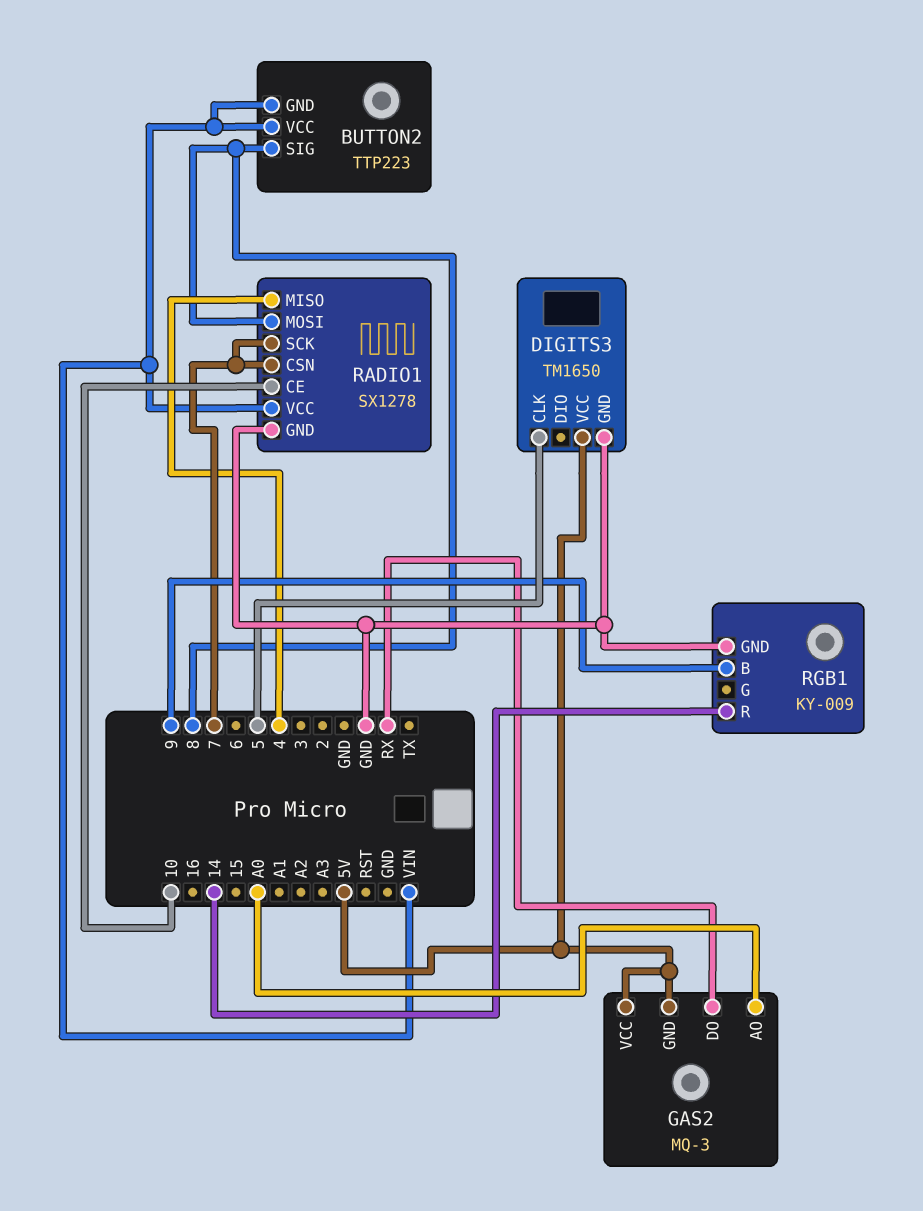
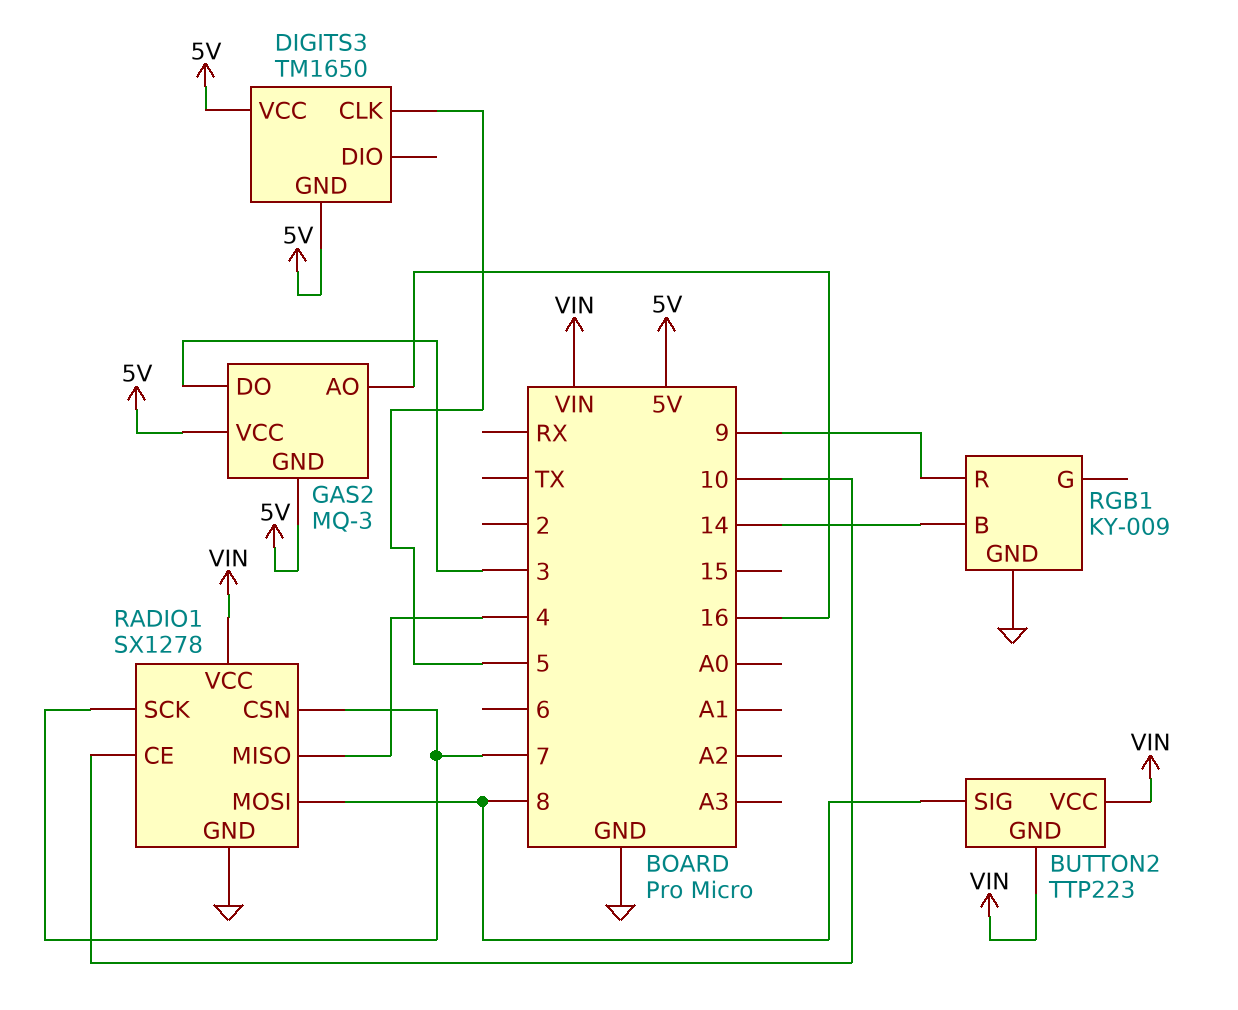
DIGITS3 pin GND: GND -> 5V
GAS2 pin AO: A0 -> 16
GAS2 pin DO: RX -> 3
RGB1 pin B: 9 -> 14
RGB1 pin R: 14 -> 9

